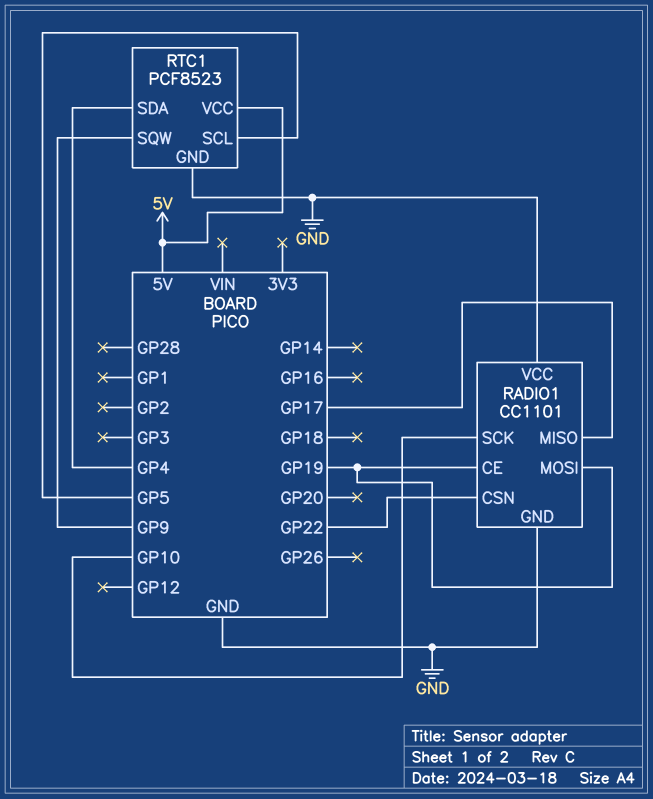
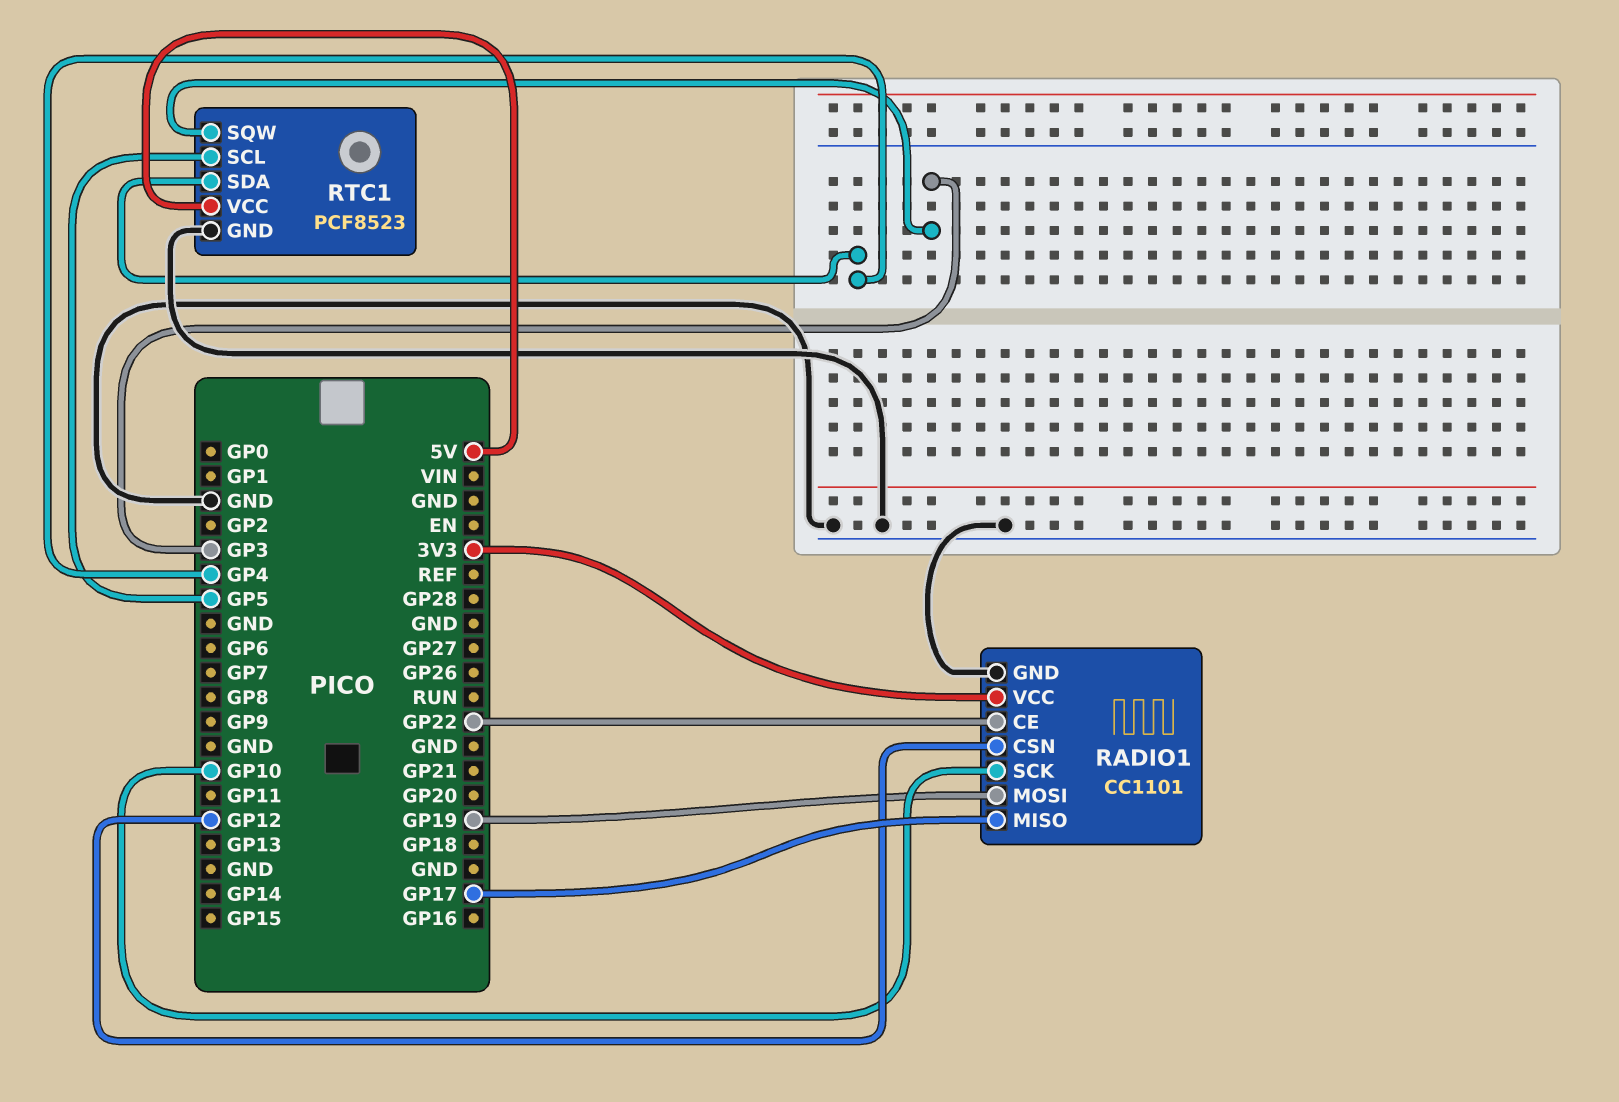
RADIO1 pin CE: GP19 -> GP22
RADIO1 pin CSN: GP22 -> GP12
RADIO1 pin VCC: GND -> 3V3
RTC1 pin SQW: GP9 -> GP3

